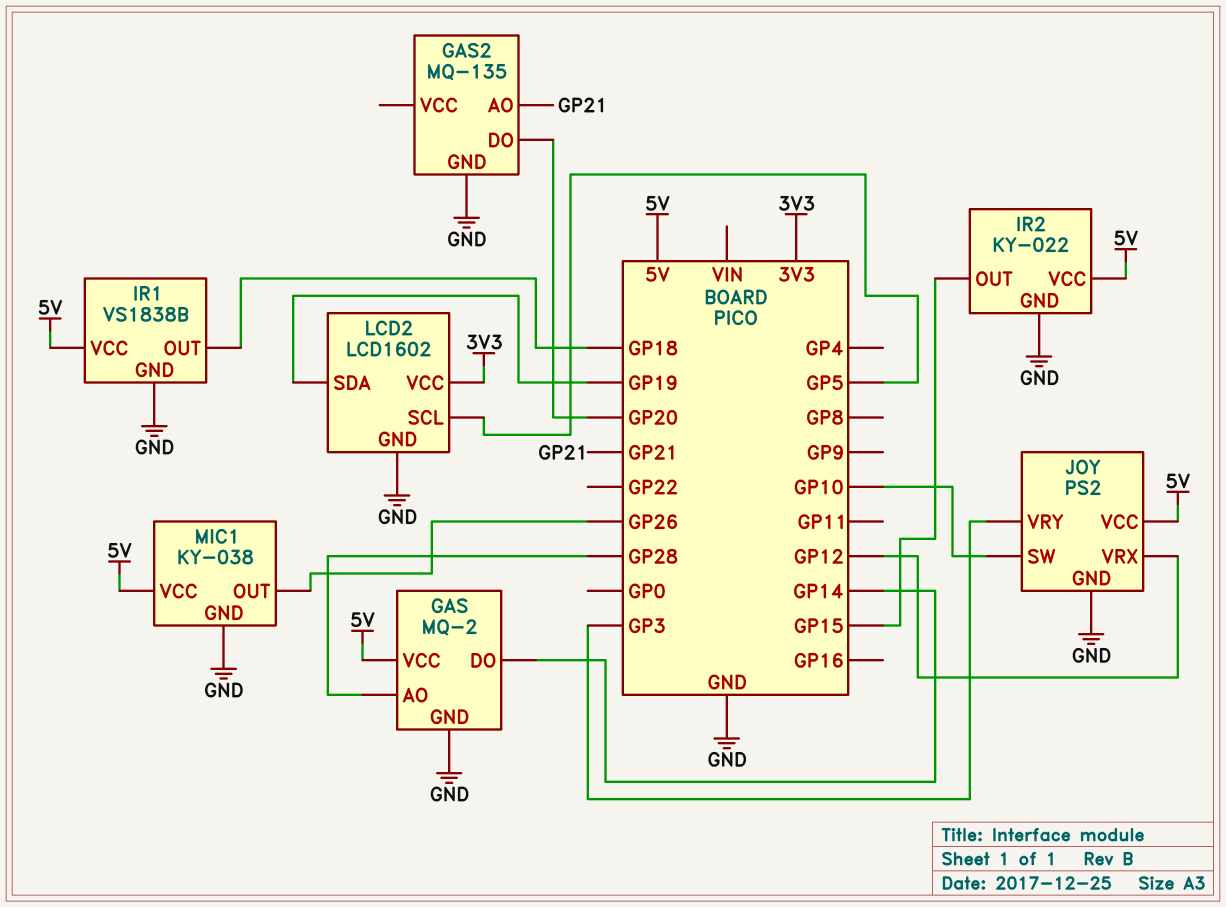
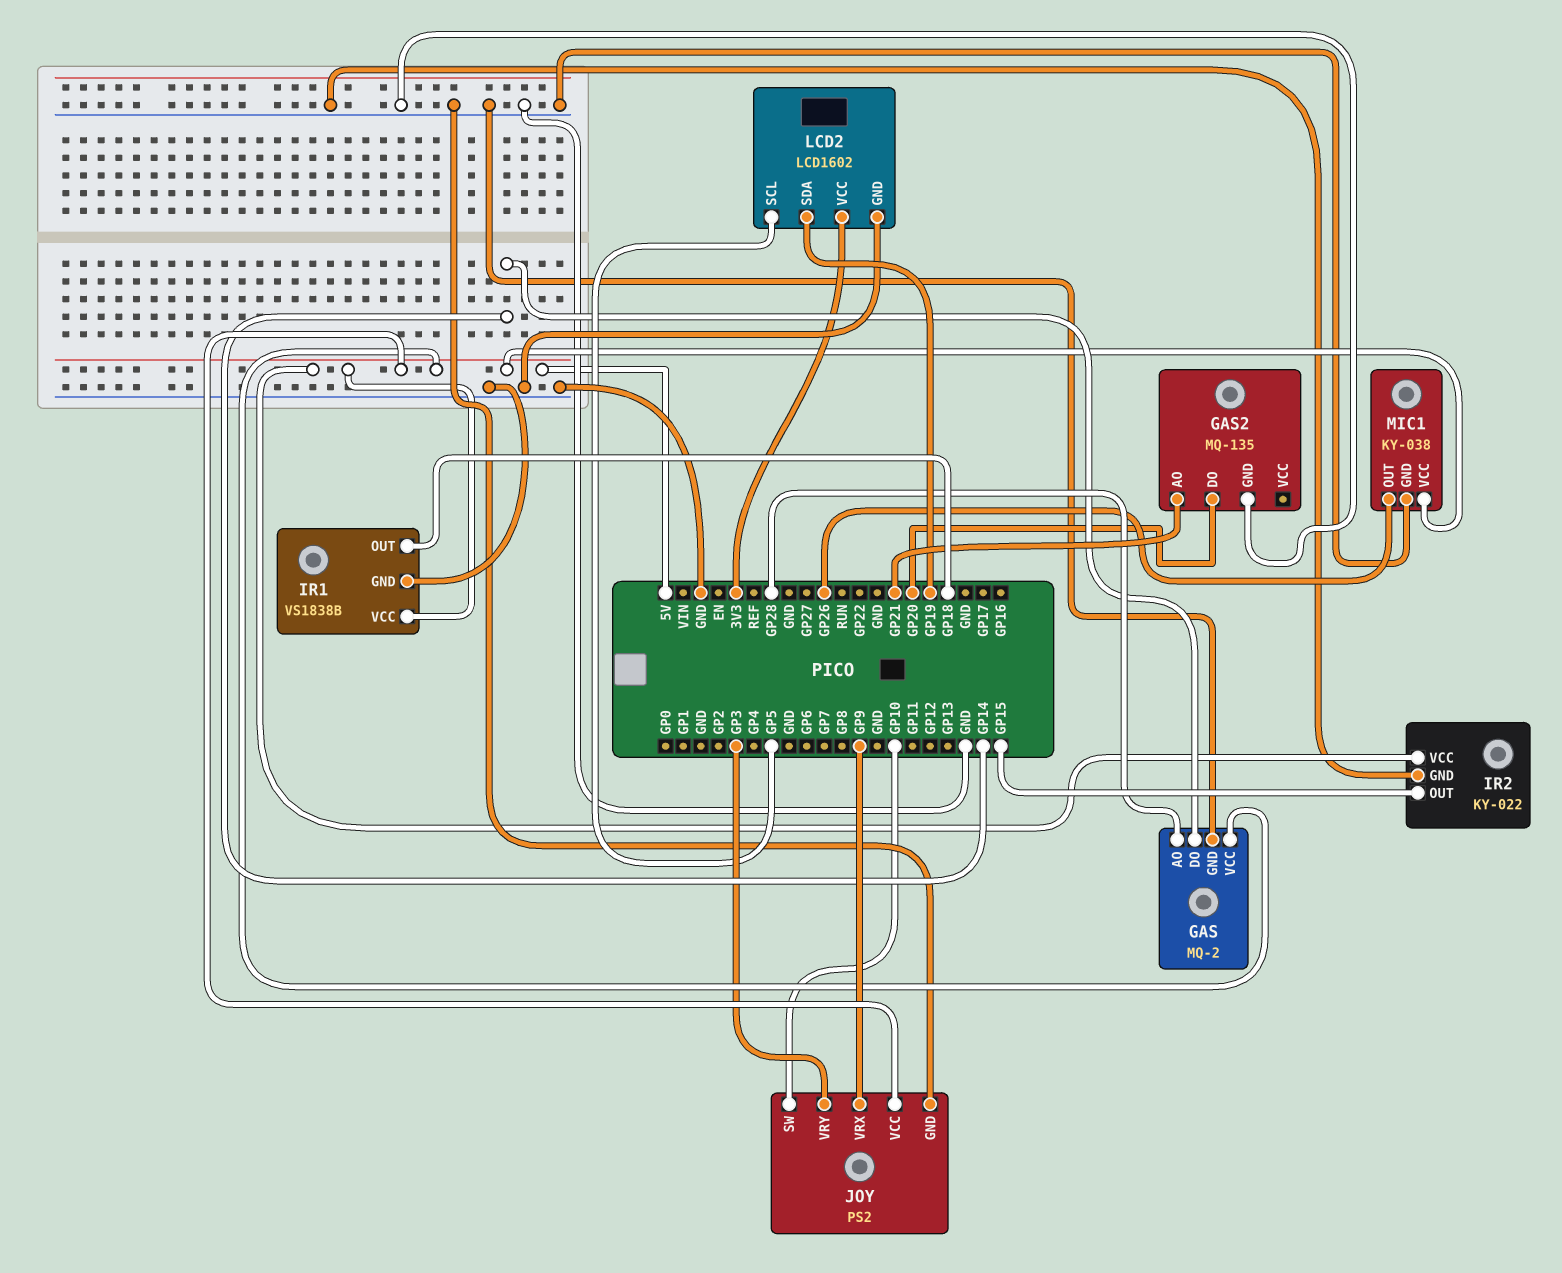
JOY pin VRX: GP12 -> GP9

